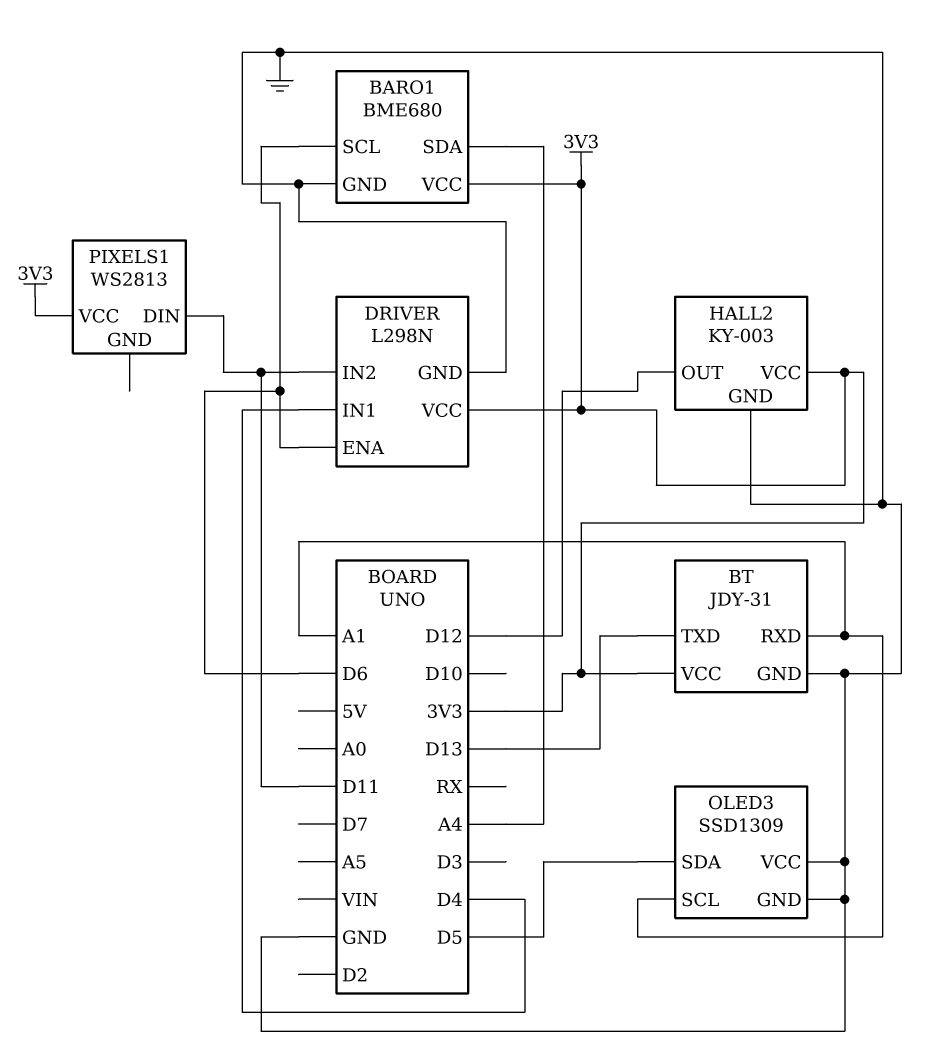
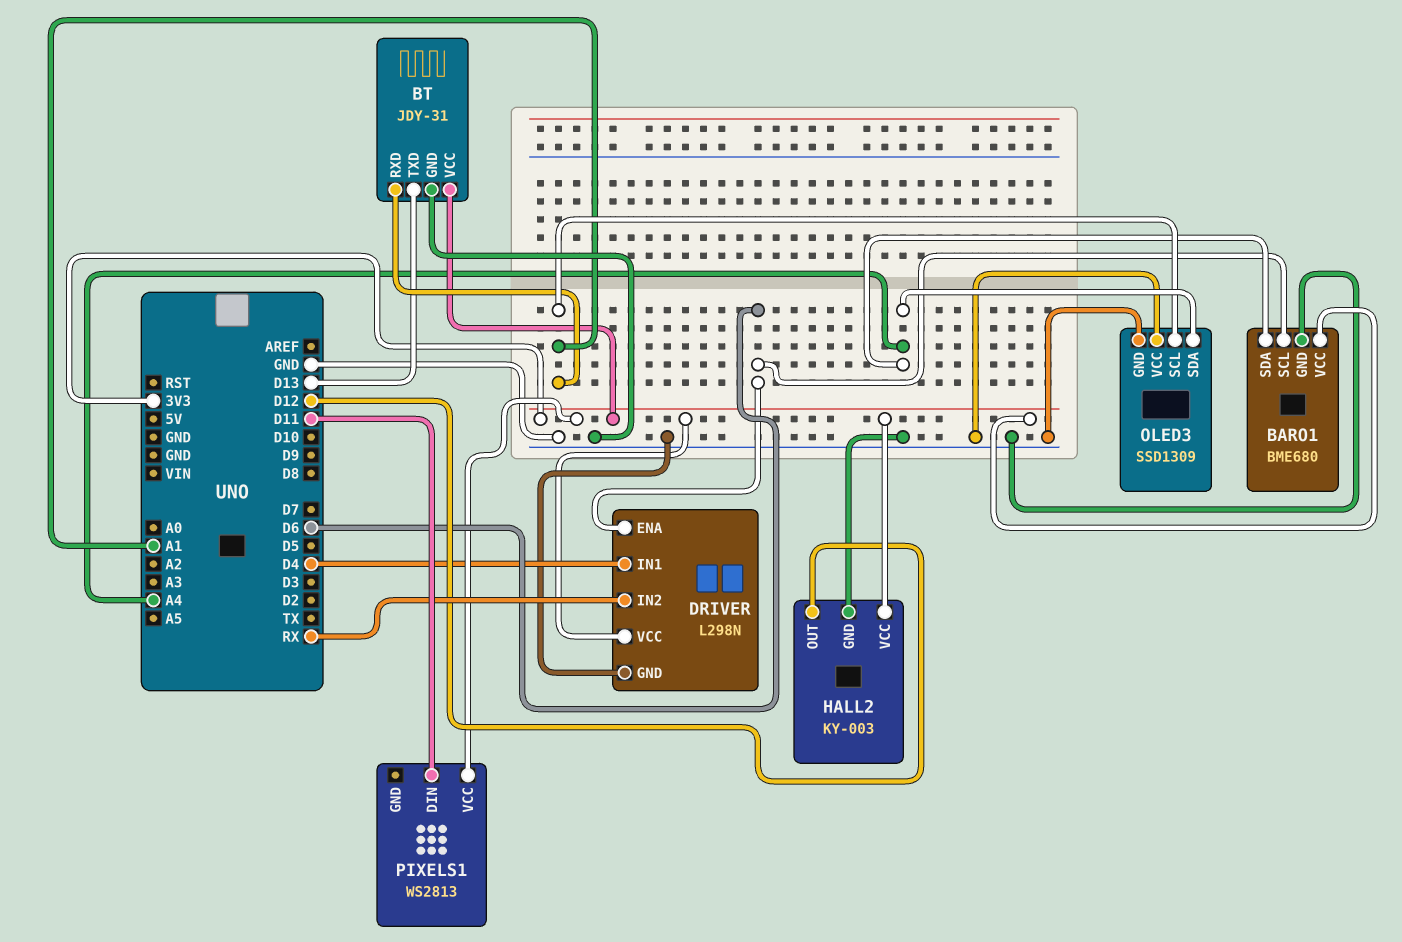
DRIVER pin IN2: D11 -> RX
OLED3 pin SDA: D5 -> A4

